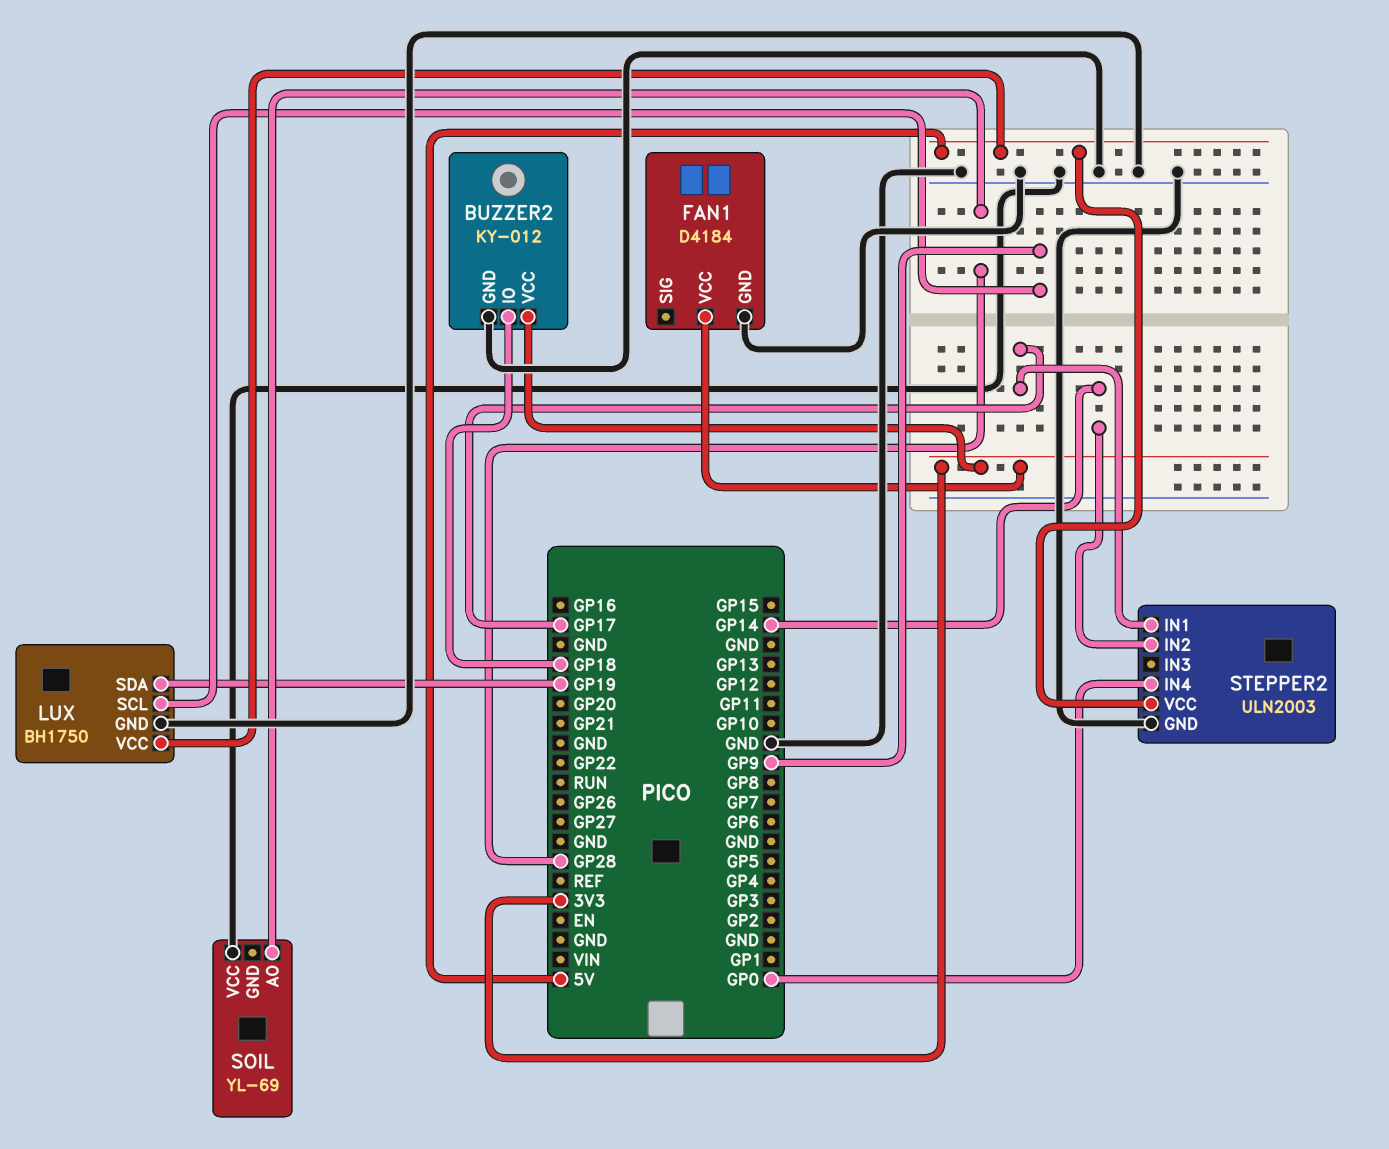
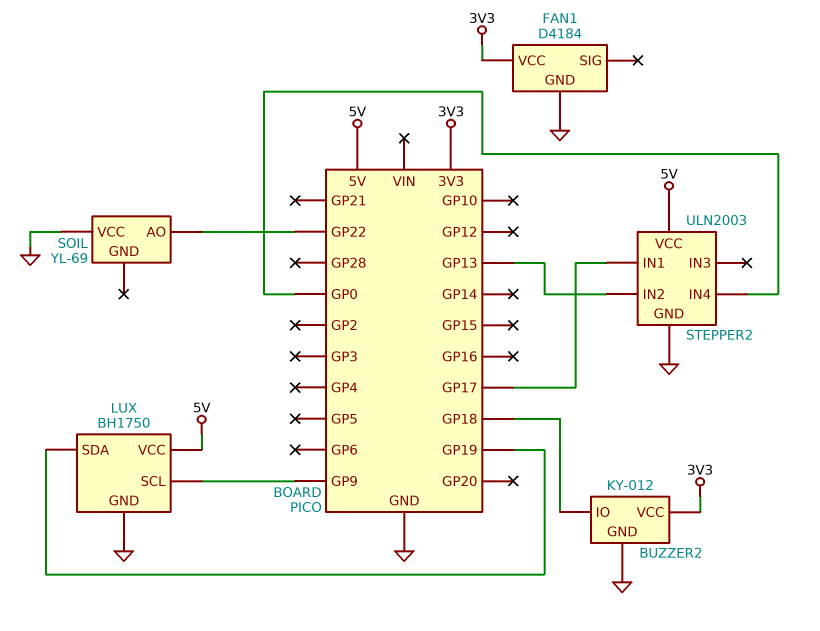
SOIL pin AO: GP28 -> GP22
STEPPER2 pin IN2: GP14 -> GP13

